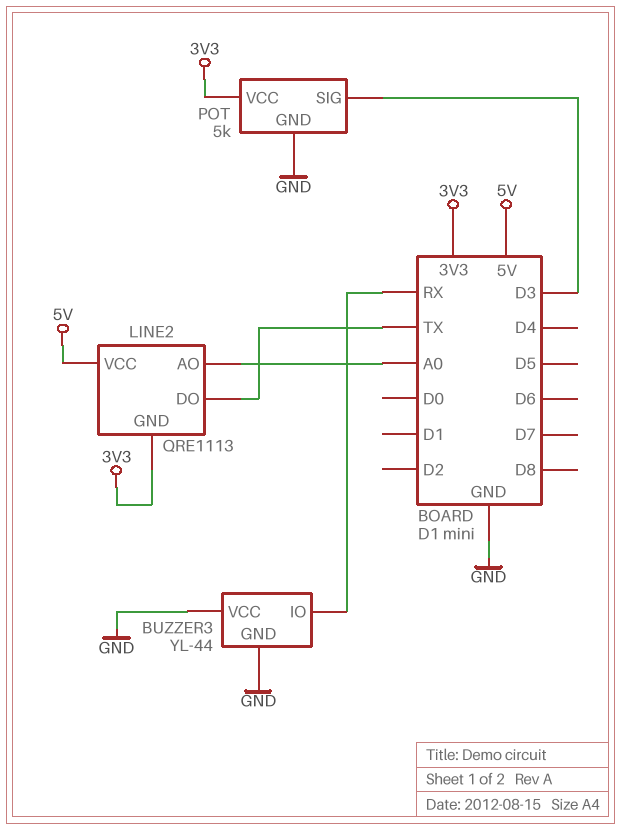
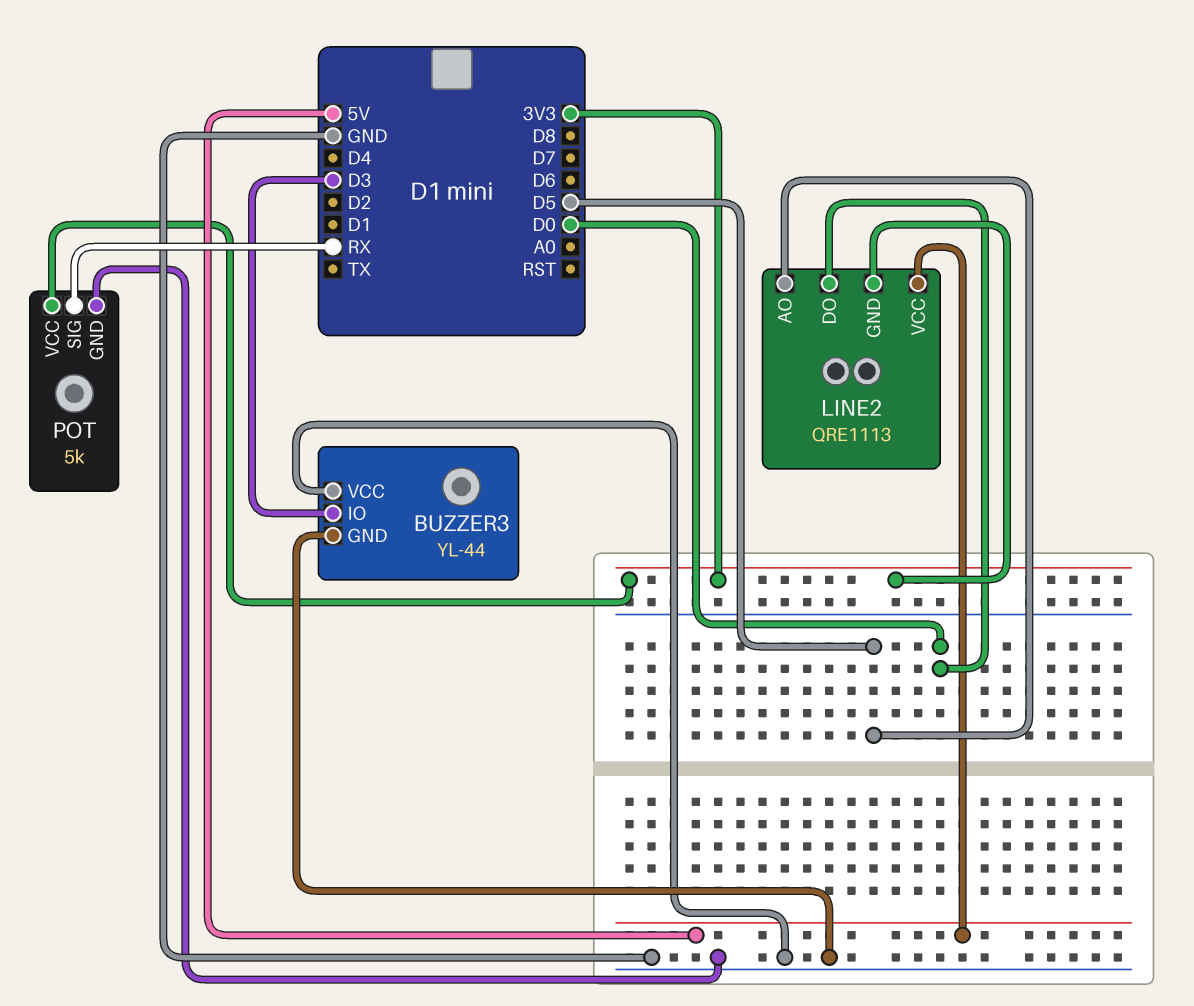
BUZZER3 pin IO: RX -> D3
LINE2 pin AO: A0 -> D5
LINE2 pin DO: TX -> D0
POT pin SIG: D3 -> RX

